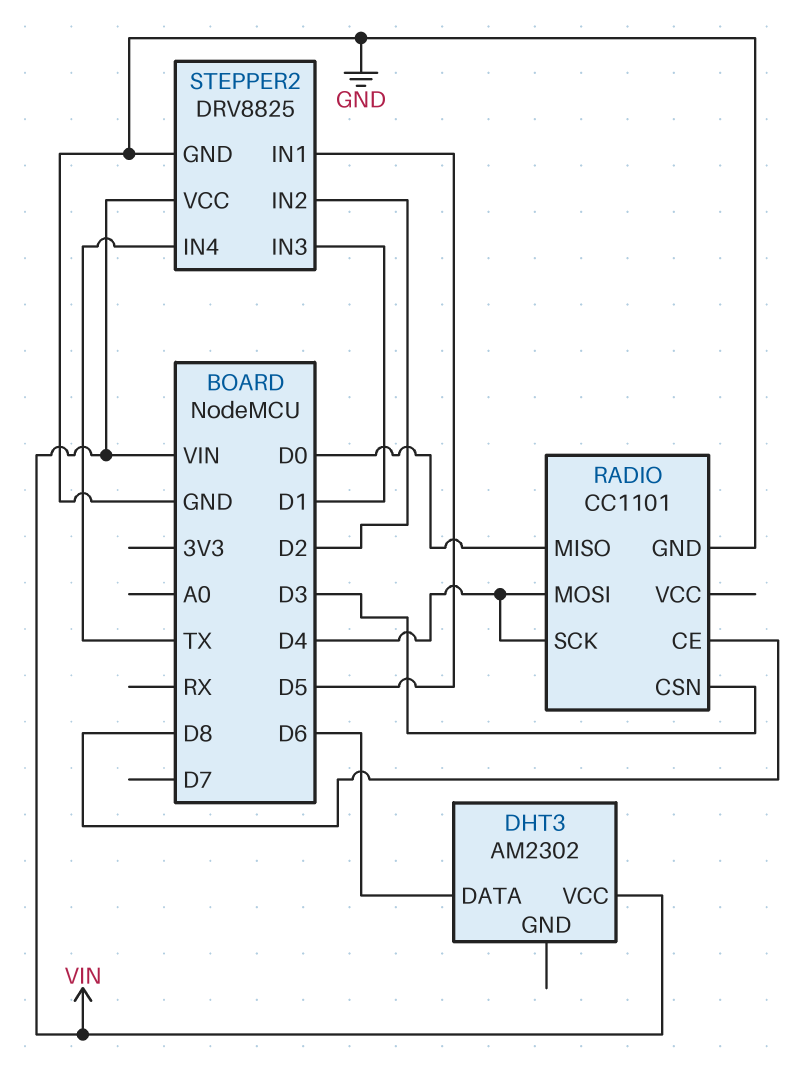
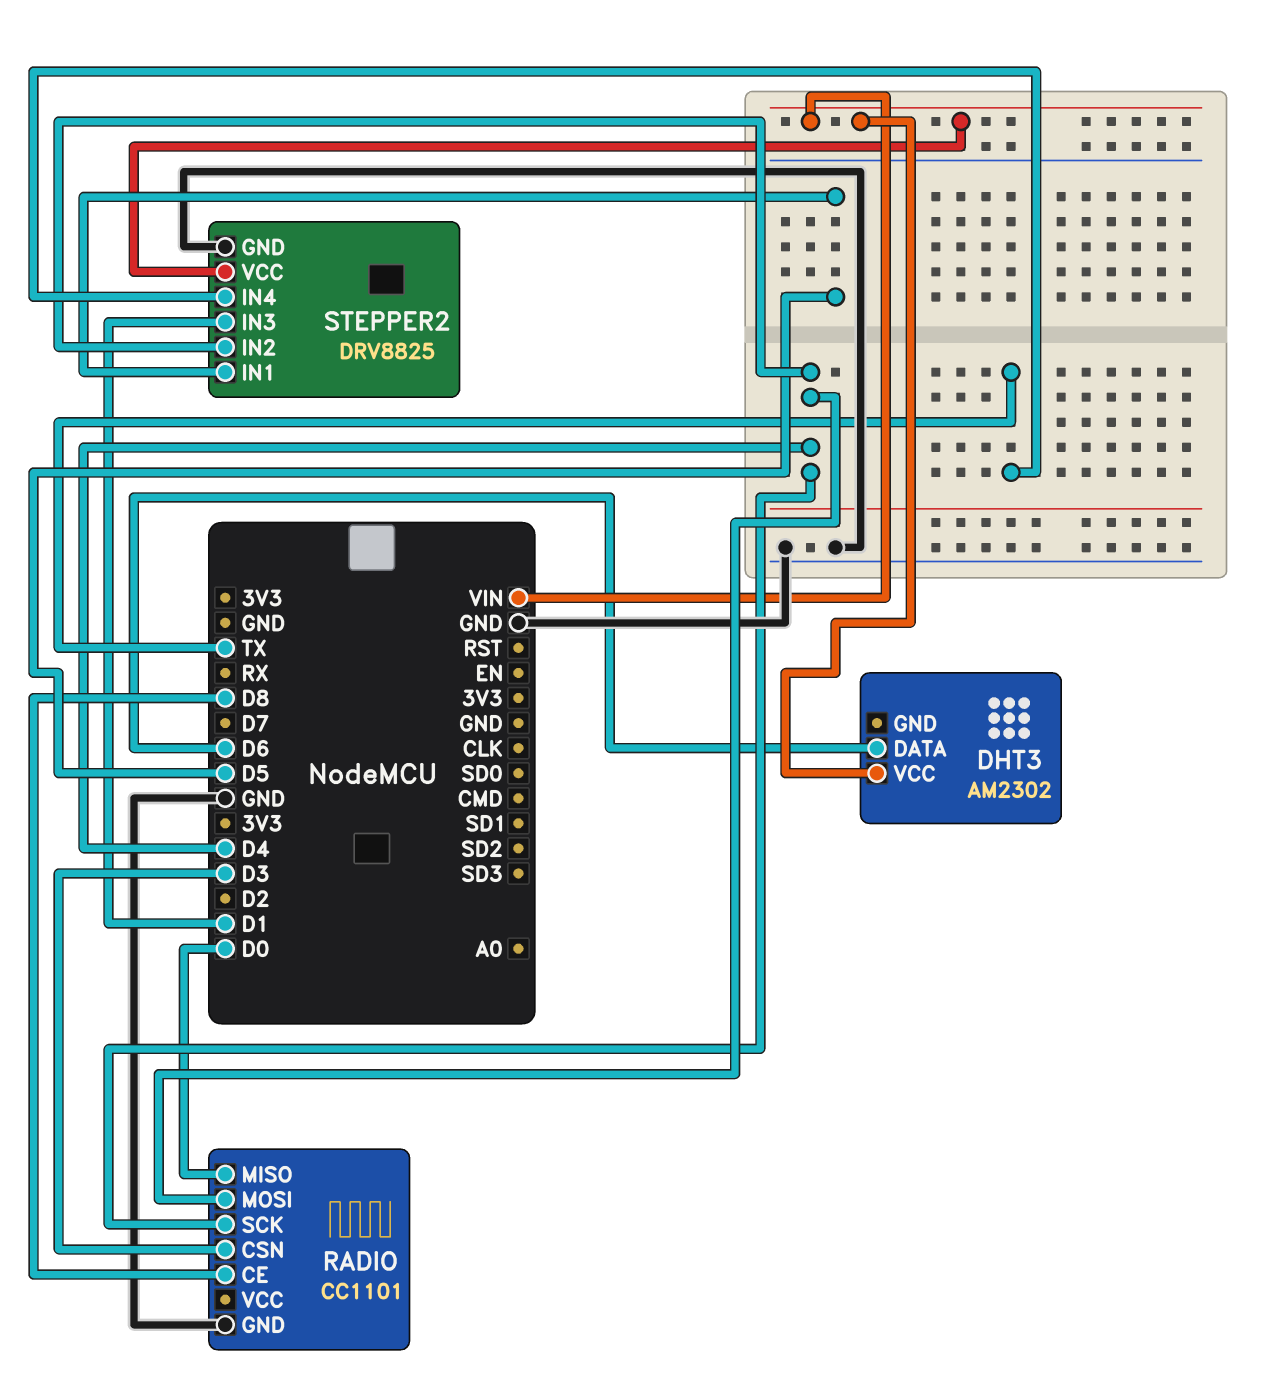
STEPPER2 pin IN2: D2 -> D4

